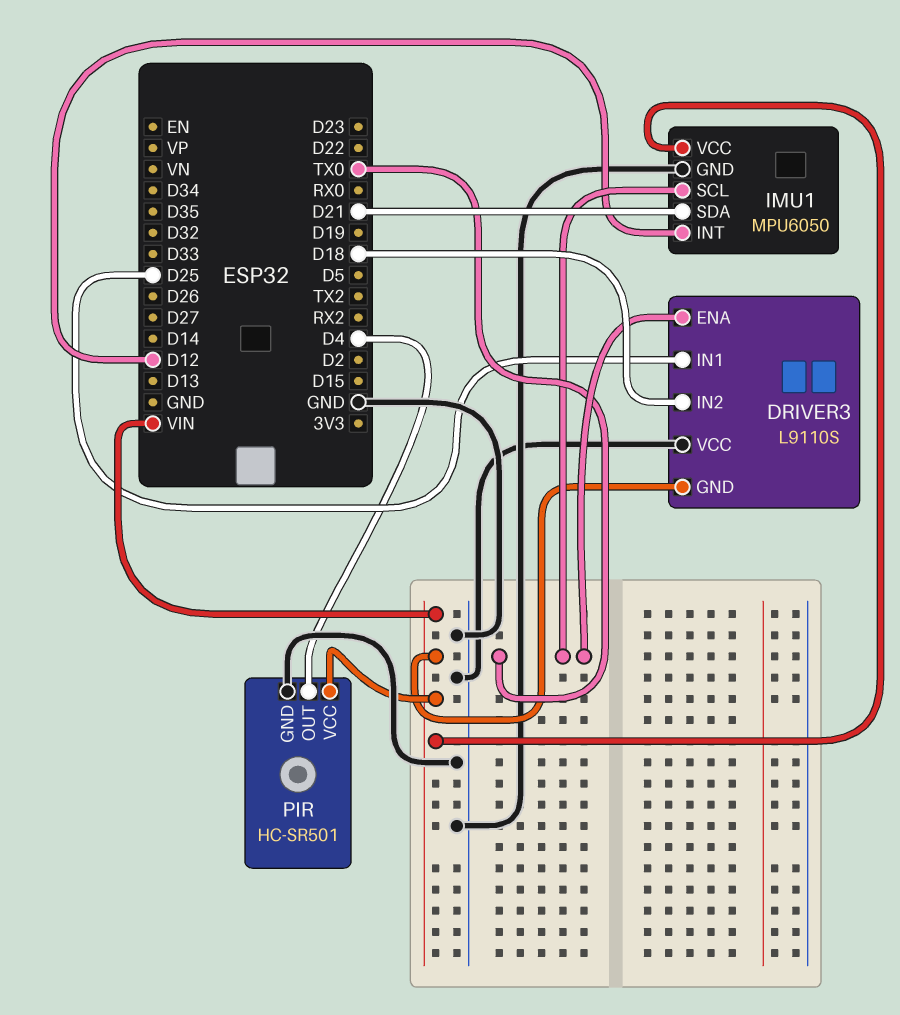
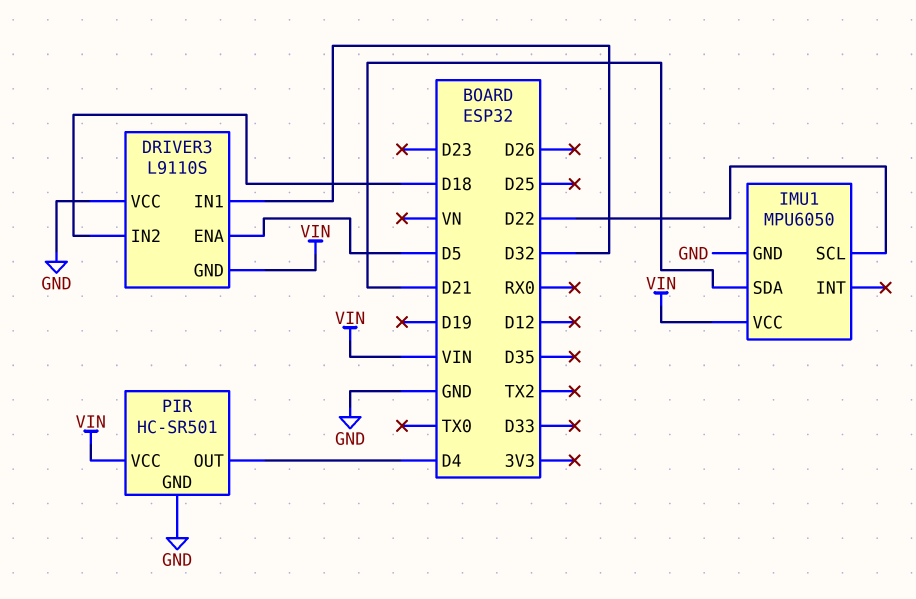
DRIVER3 pin ENA: TX0 -> D5
DRIVER3 pin IN1: D25 -> D32
IMU1 pin INT: D12 -> none
IMU1 pin SCL: TX0 -> D22

